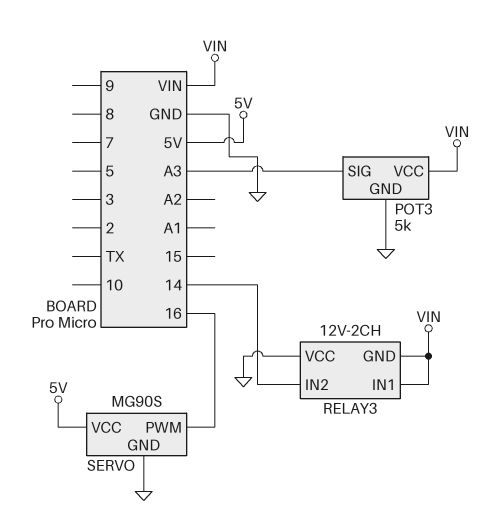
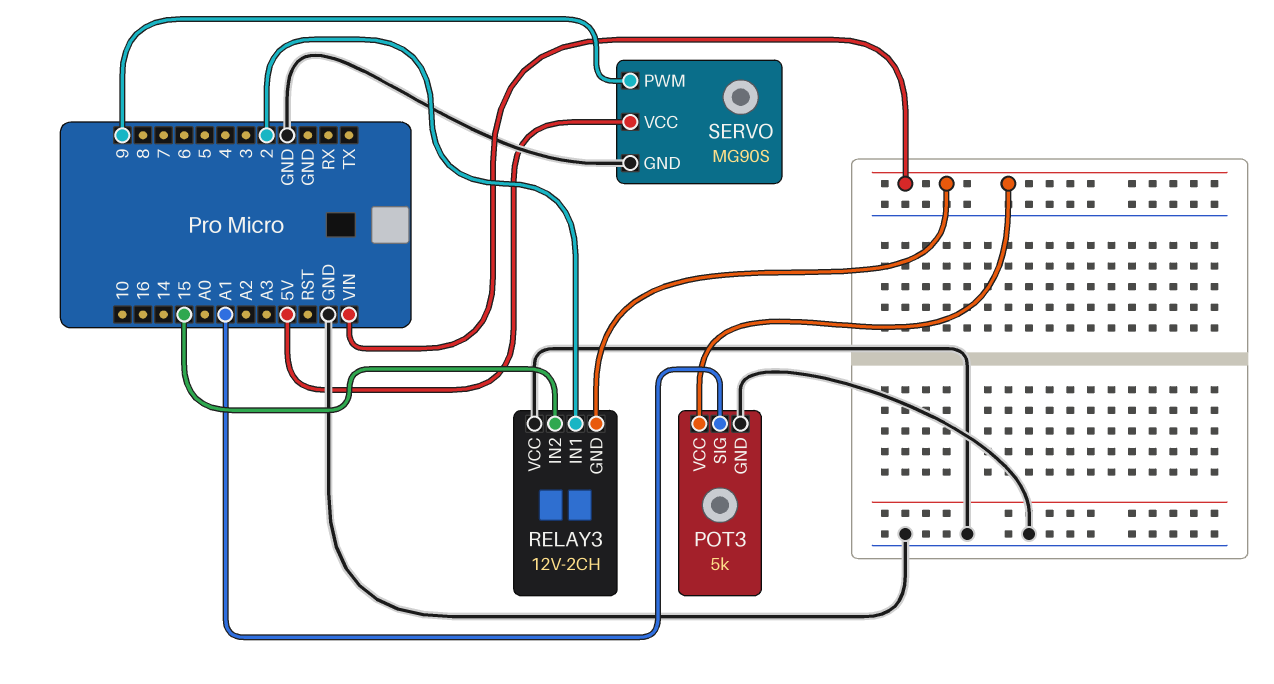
POT3 pin SIG: A3 -> A1
RELAY3 pin IN1: VIN -> 2
RELAY3 pin IN2: 14 -> 15
SERVO pin PWM: 16 -> 9

